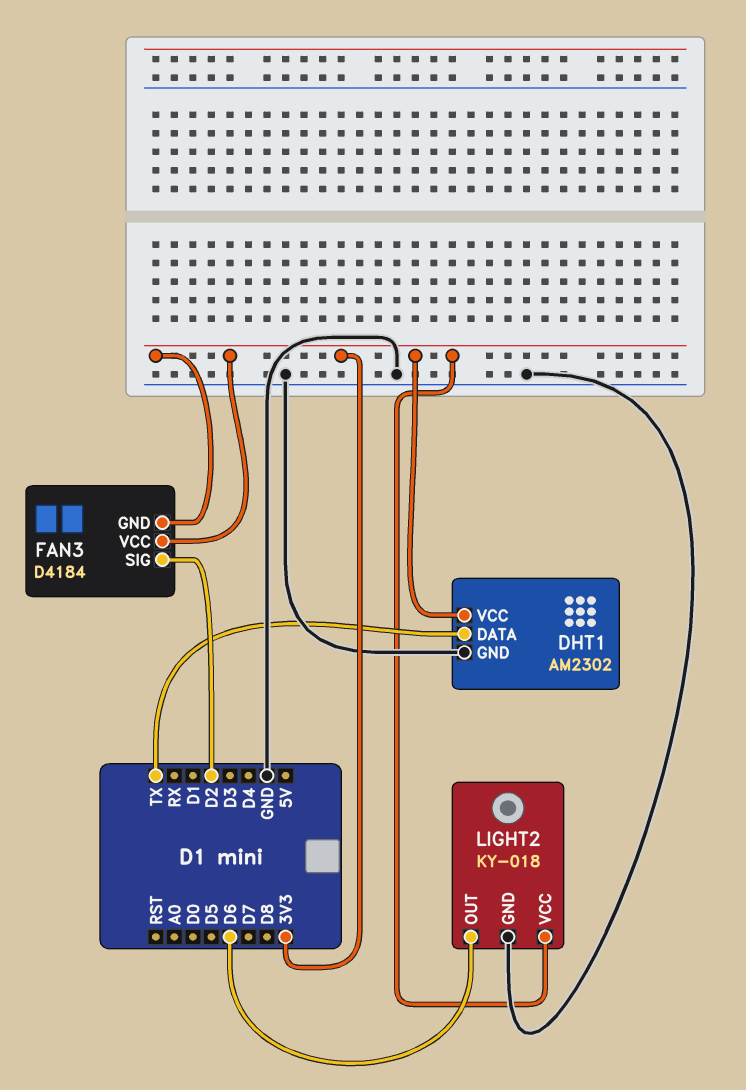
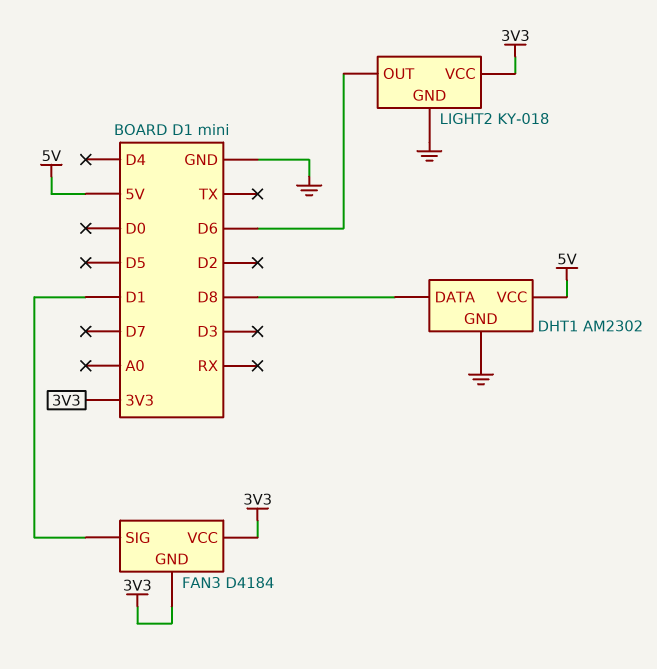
DHT1 pin DATA: TX -> D8
DHT1 pin VCC: 3V3 -> 5V
FAN3 pin SIG: D2 -> D1

